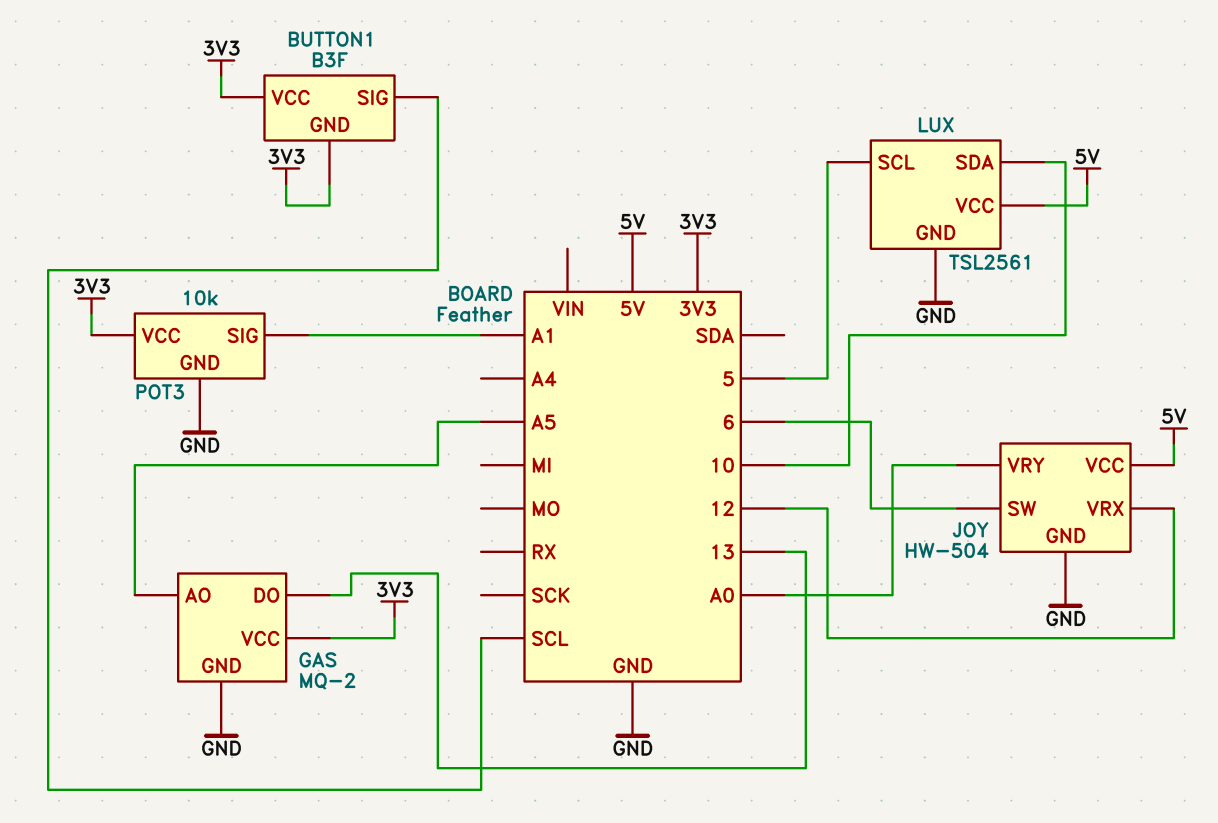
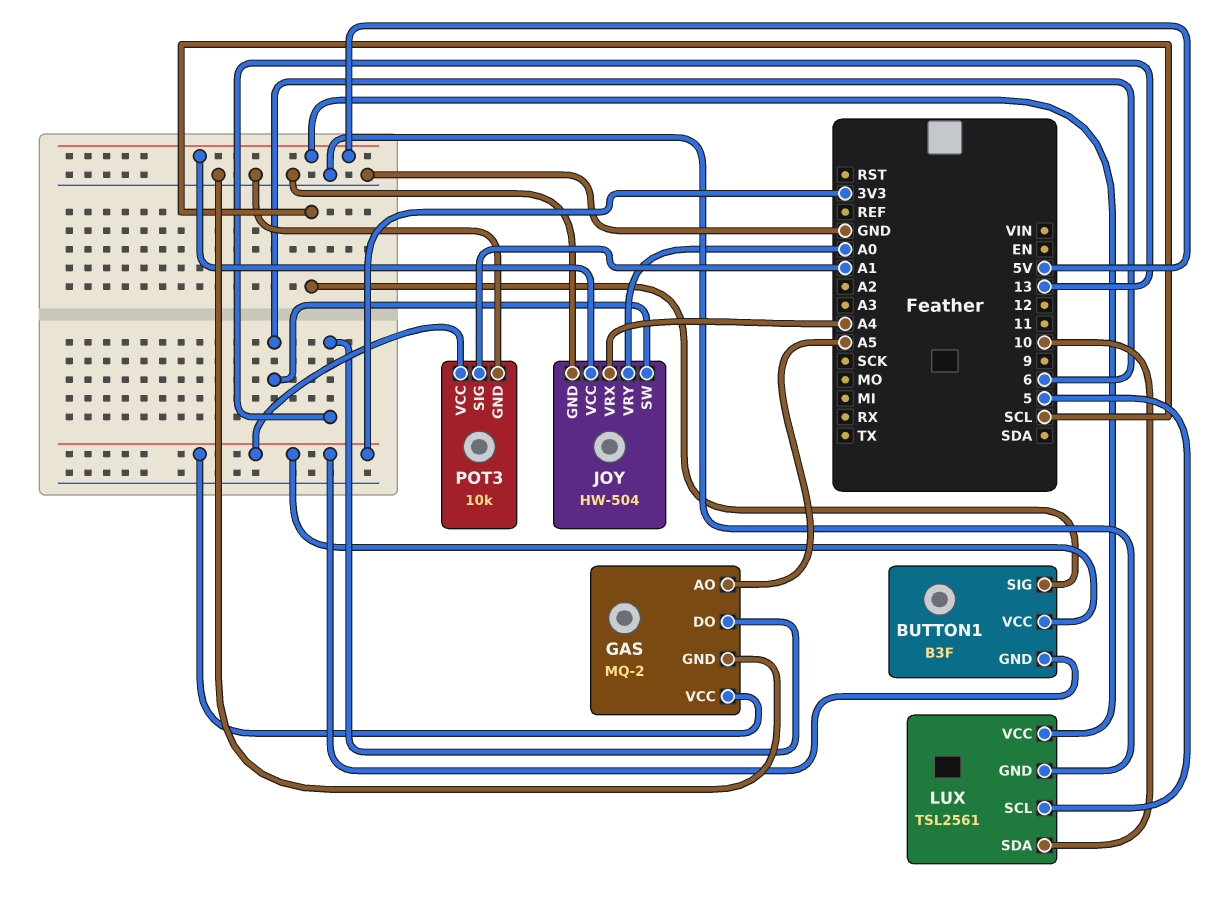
JOY pin VRX: 12 -> A4

